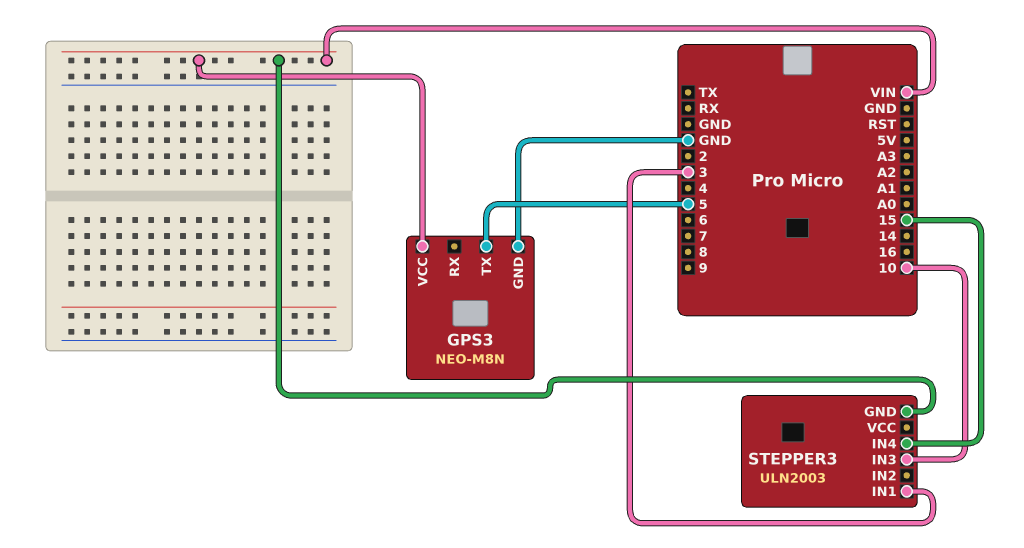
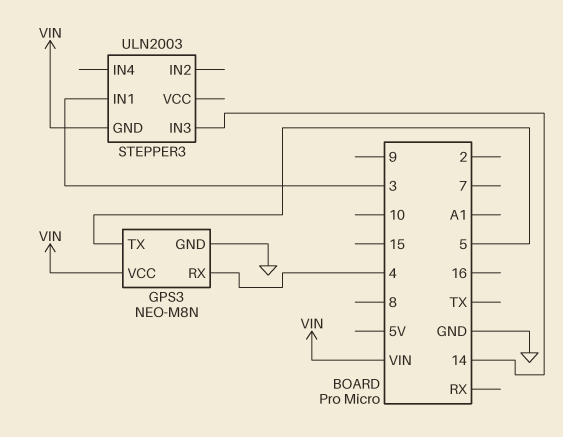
GPS3 pin RX: none -> 4
STEPPER3 pin IN3: 10 -> 14
STEPPER3 pin IN4: 15 -> none

